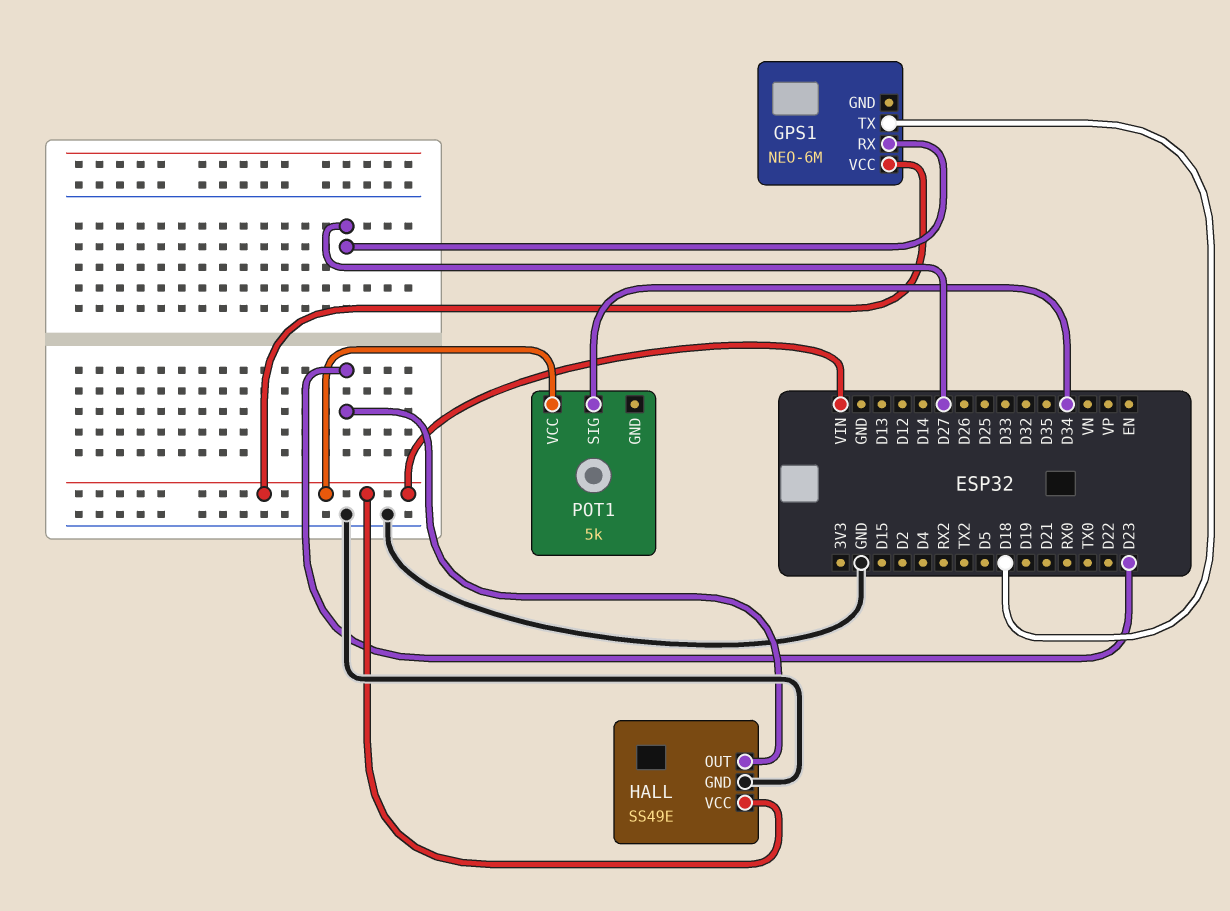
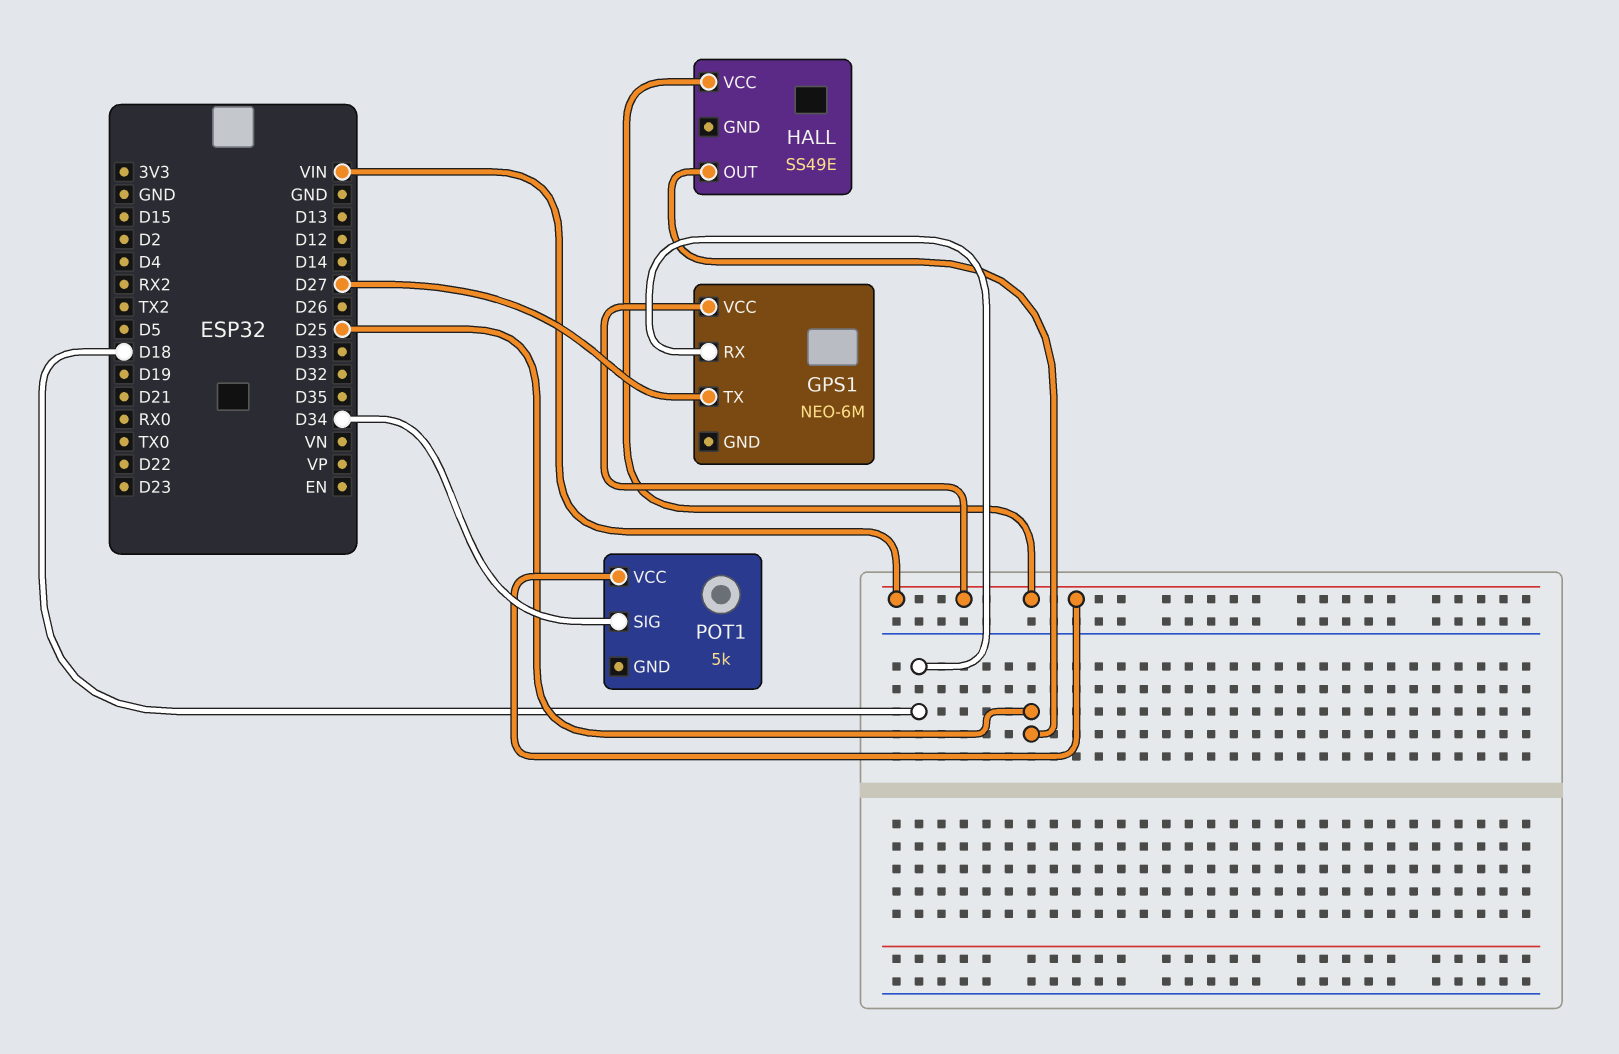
GPS1 pin RX: D27 -> D18
GPS1 pin TX: D18 -> D27
HALL pin GND: GND -> none
HALL pin OUT: D23 -> D25

